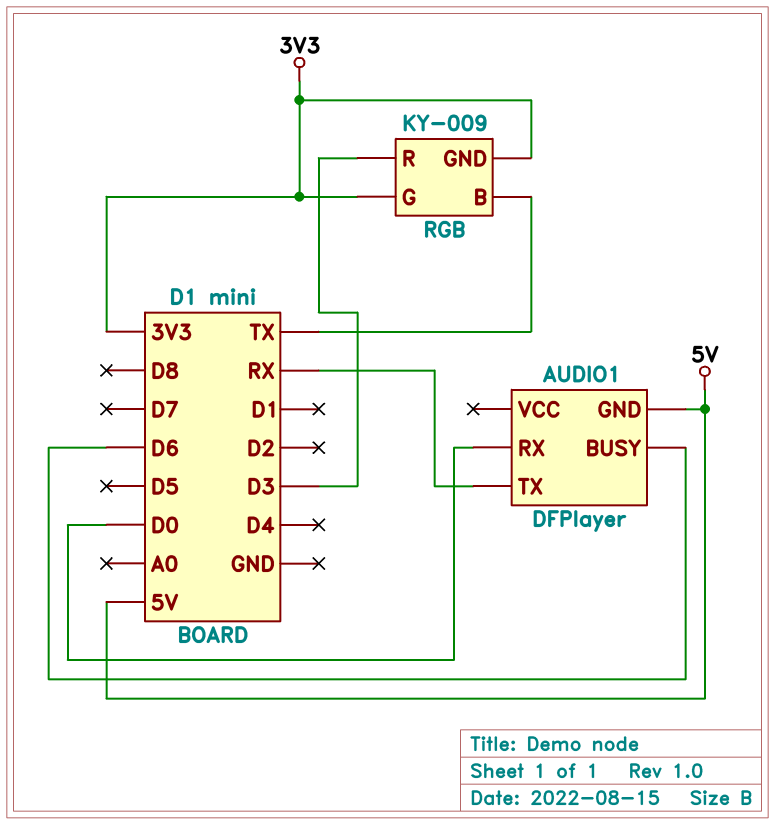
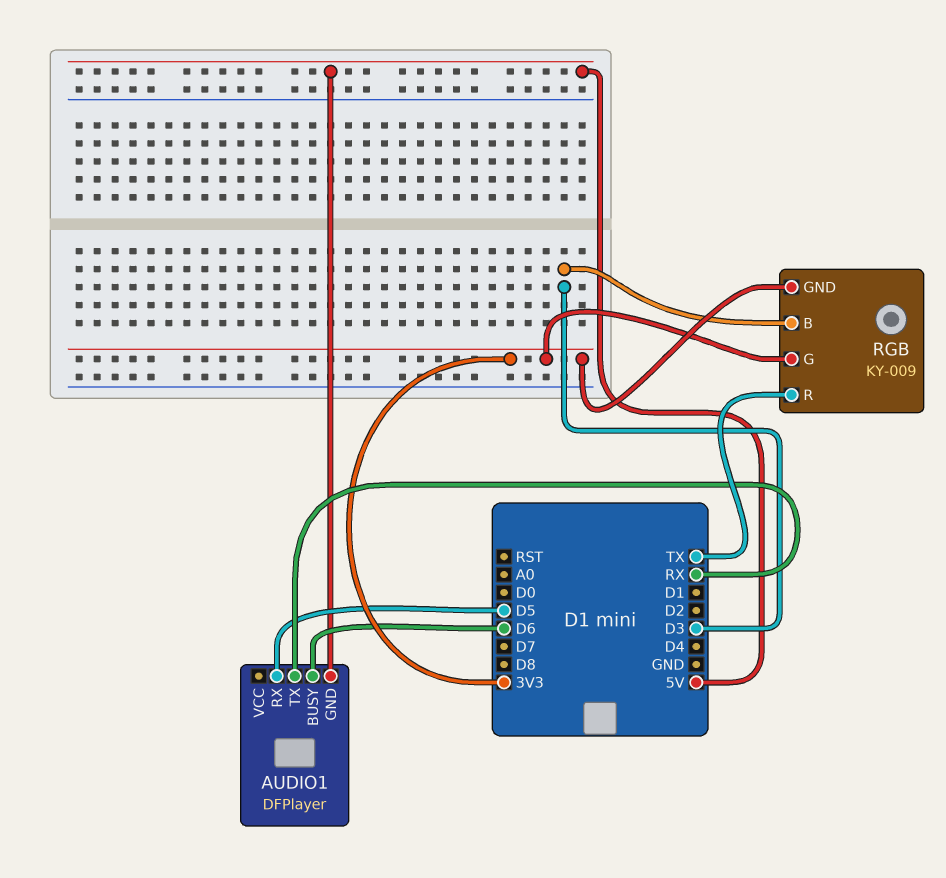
AUDIO1 pin RX: D0 -> D5
RGB pin B: TX -> D3
RGB pin R: D3 -> TX

